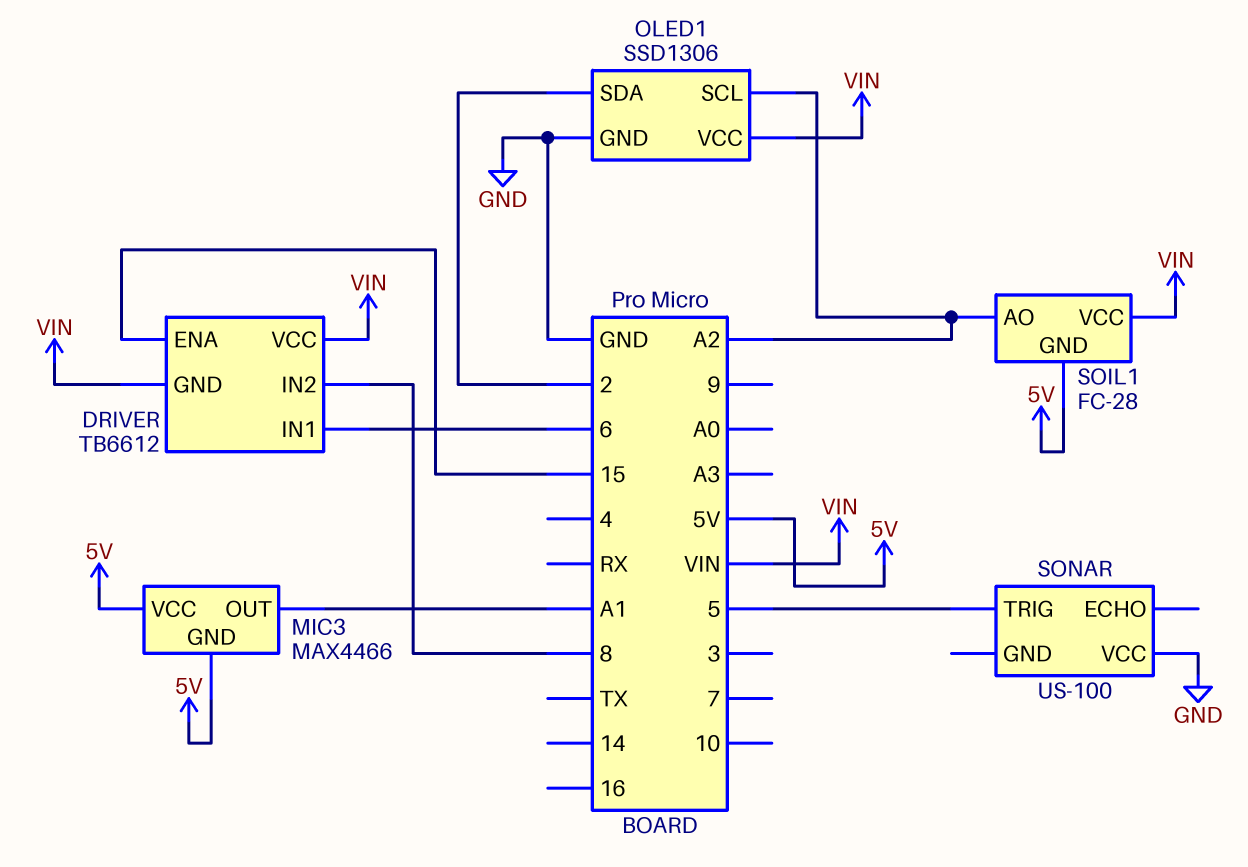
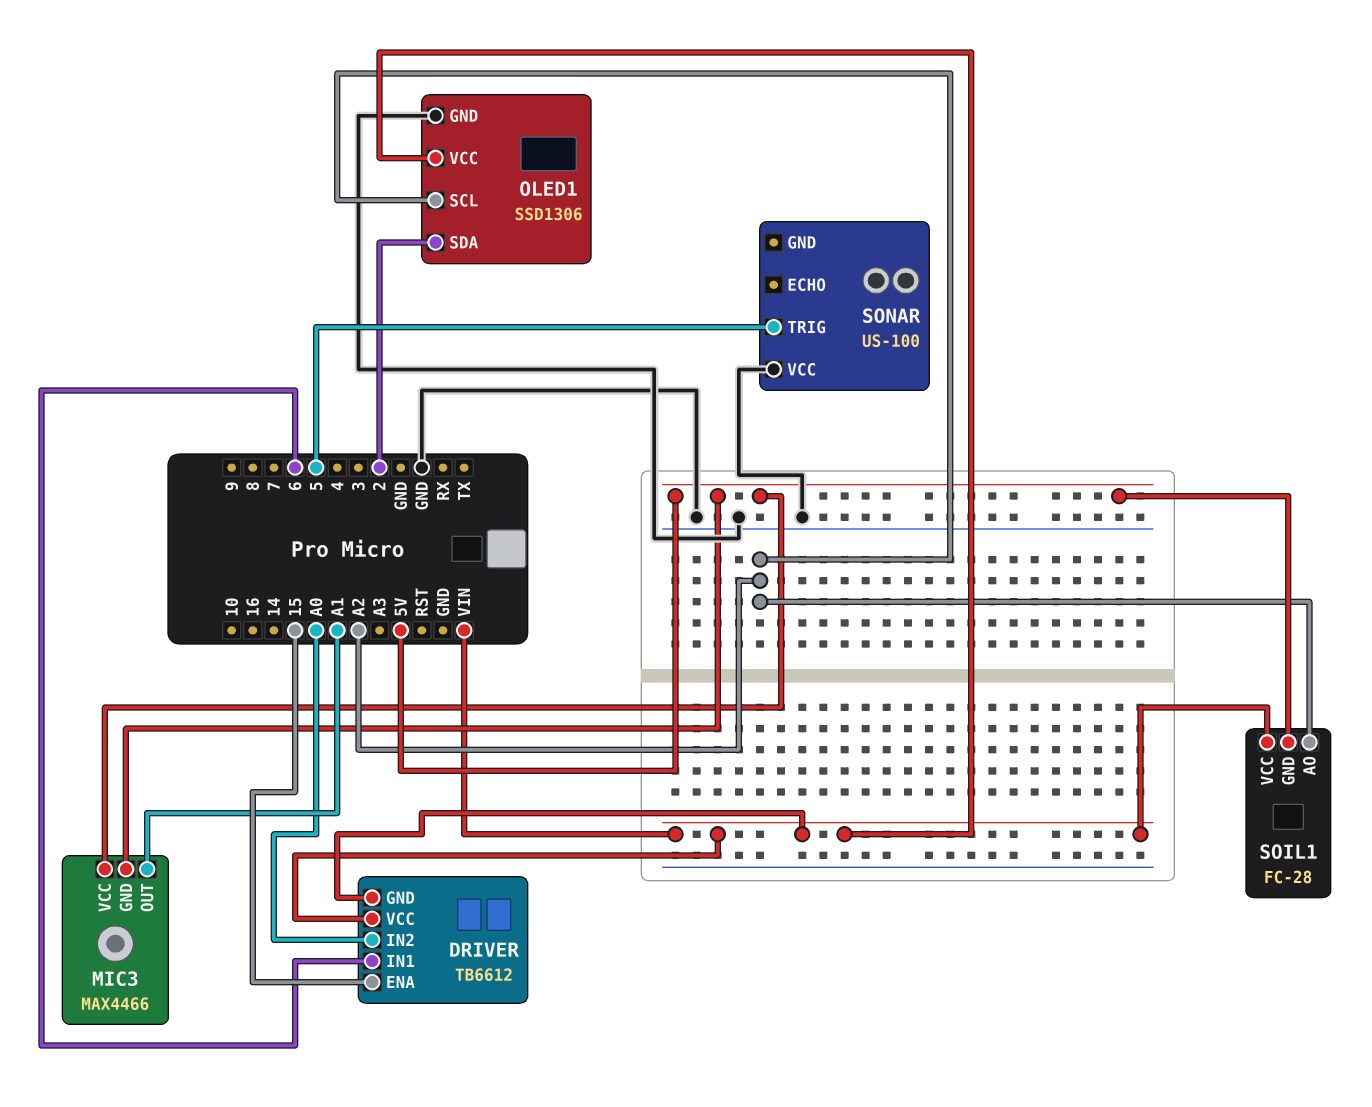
DRIVER pin IN2: 8 -> A0

